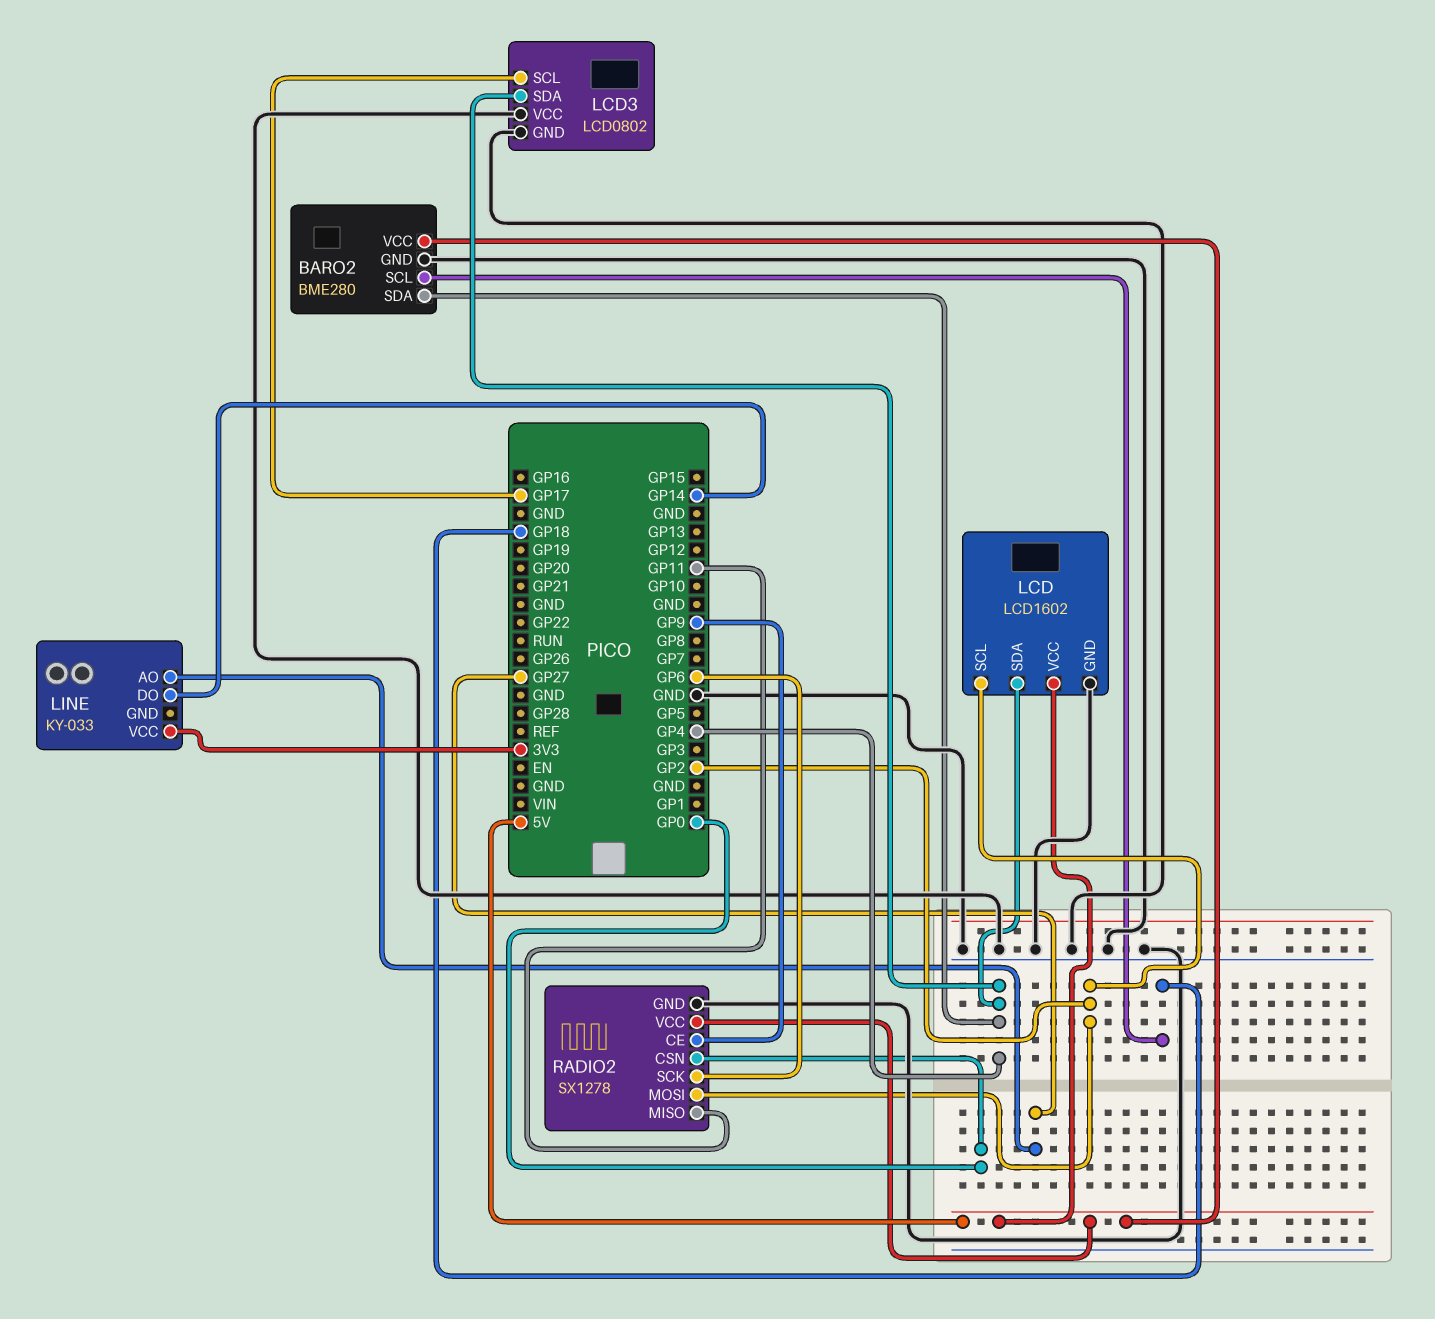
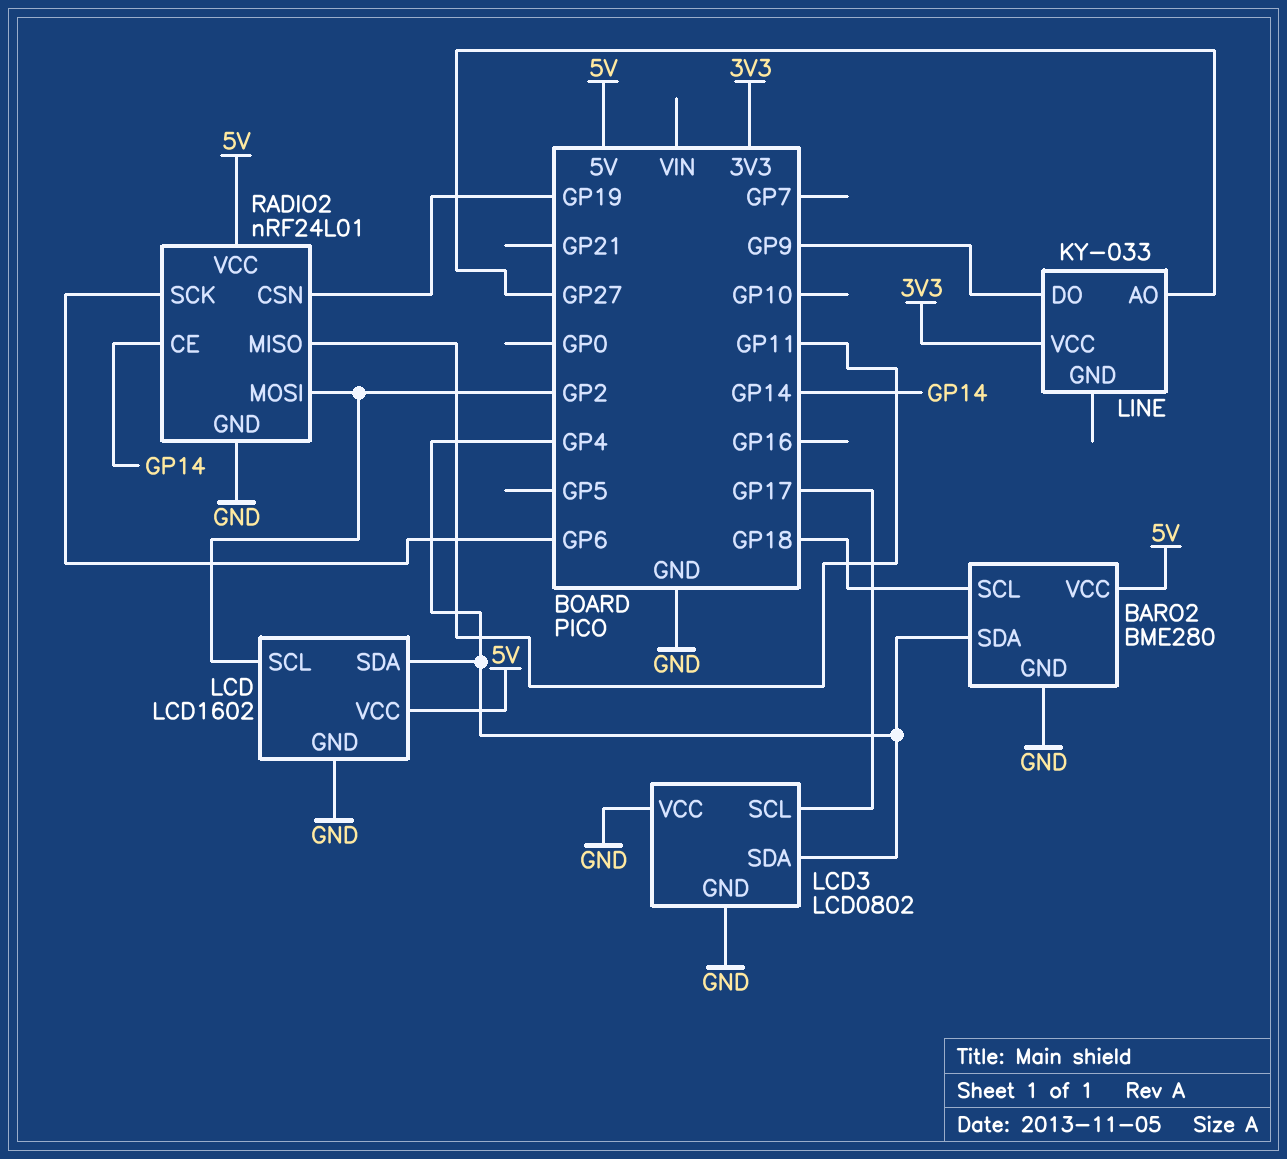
LINE pin DO: GP14 -> GP9
RADIO2: SX1278 -> nRF24L01
RADIO2 pin CE: GP9 -> GP14
RADIO2 pin CSN: GP0 -> GP19

